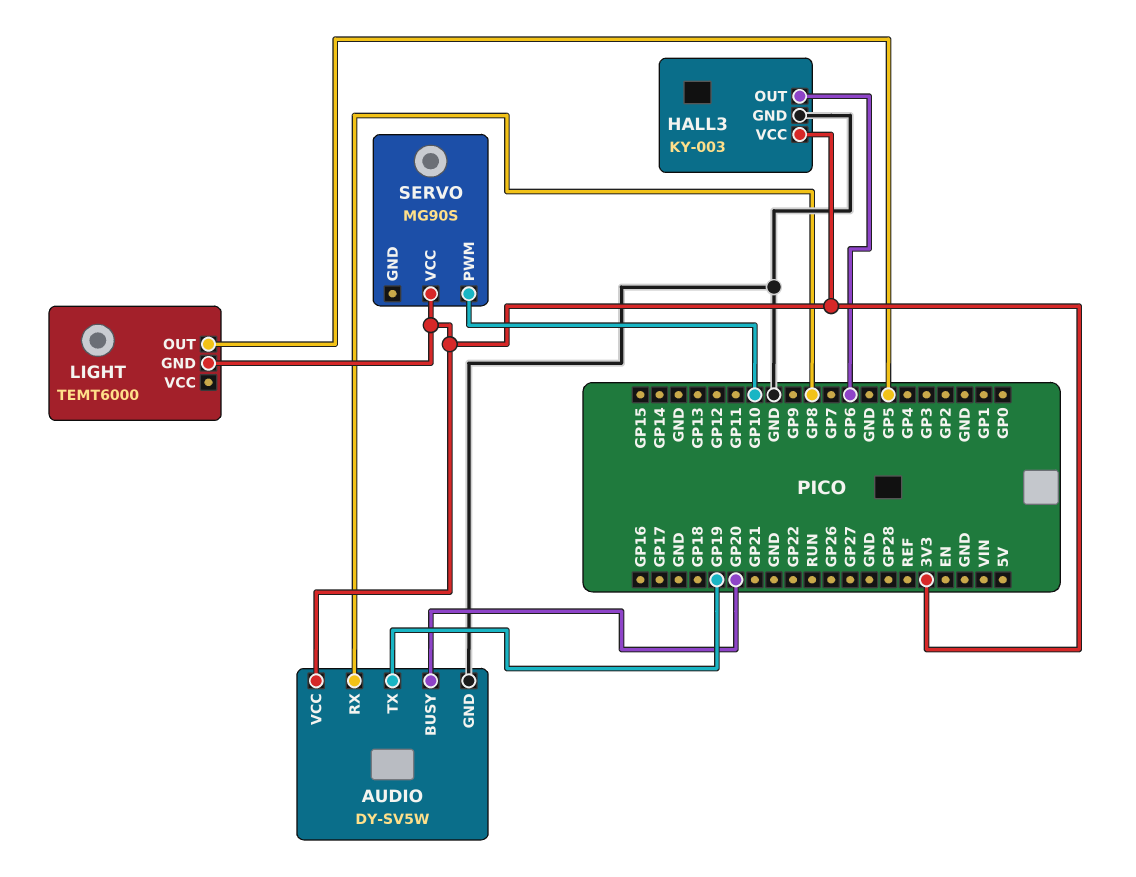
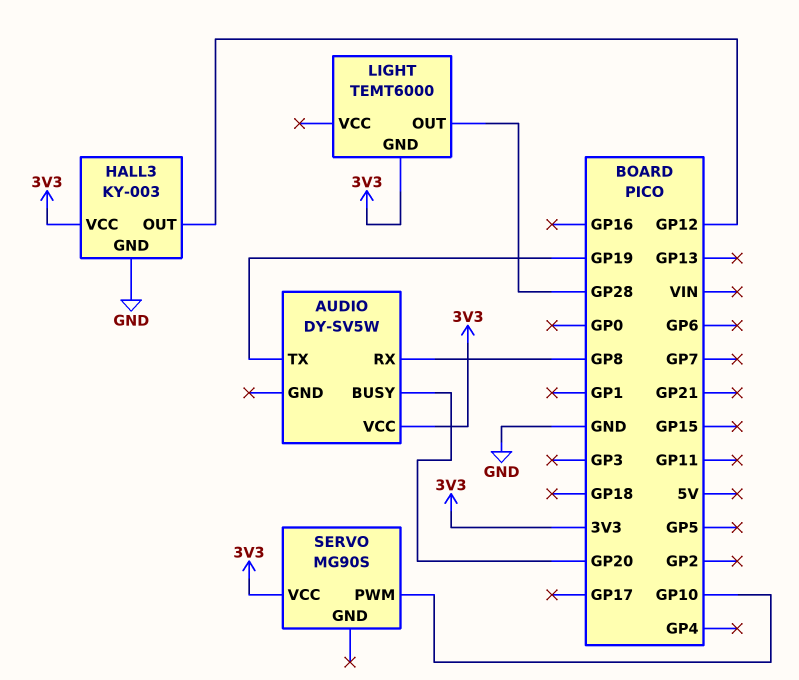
AUDIO pin GND: GND -> none
HALL3 pin OUT: GP6 -> GP12
LIGHT pin OUT: GP5 -> GP28

